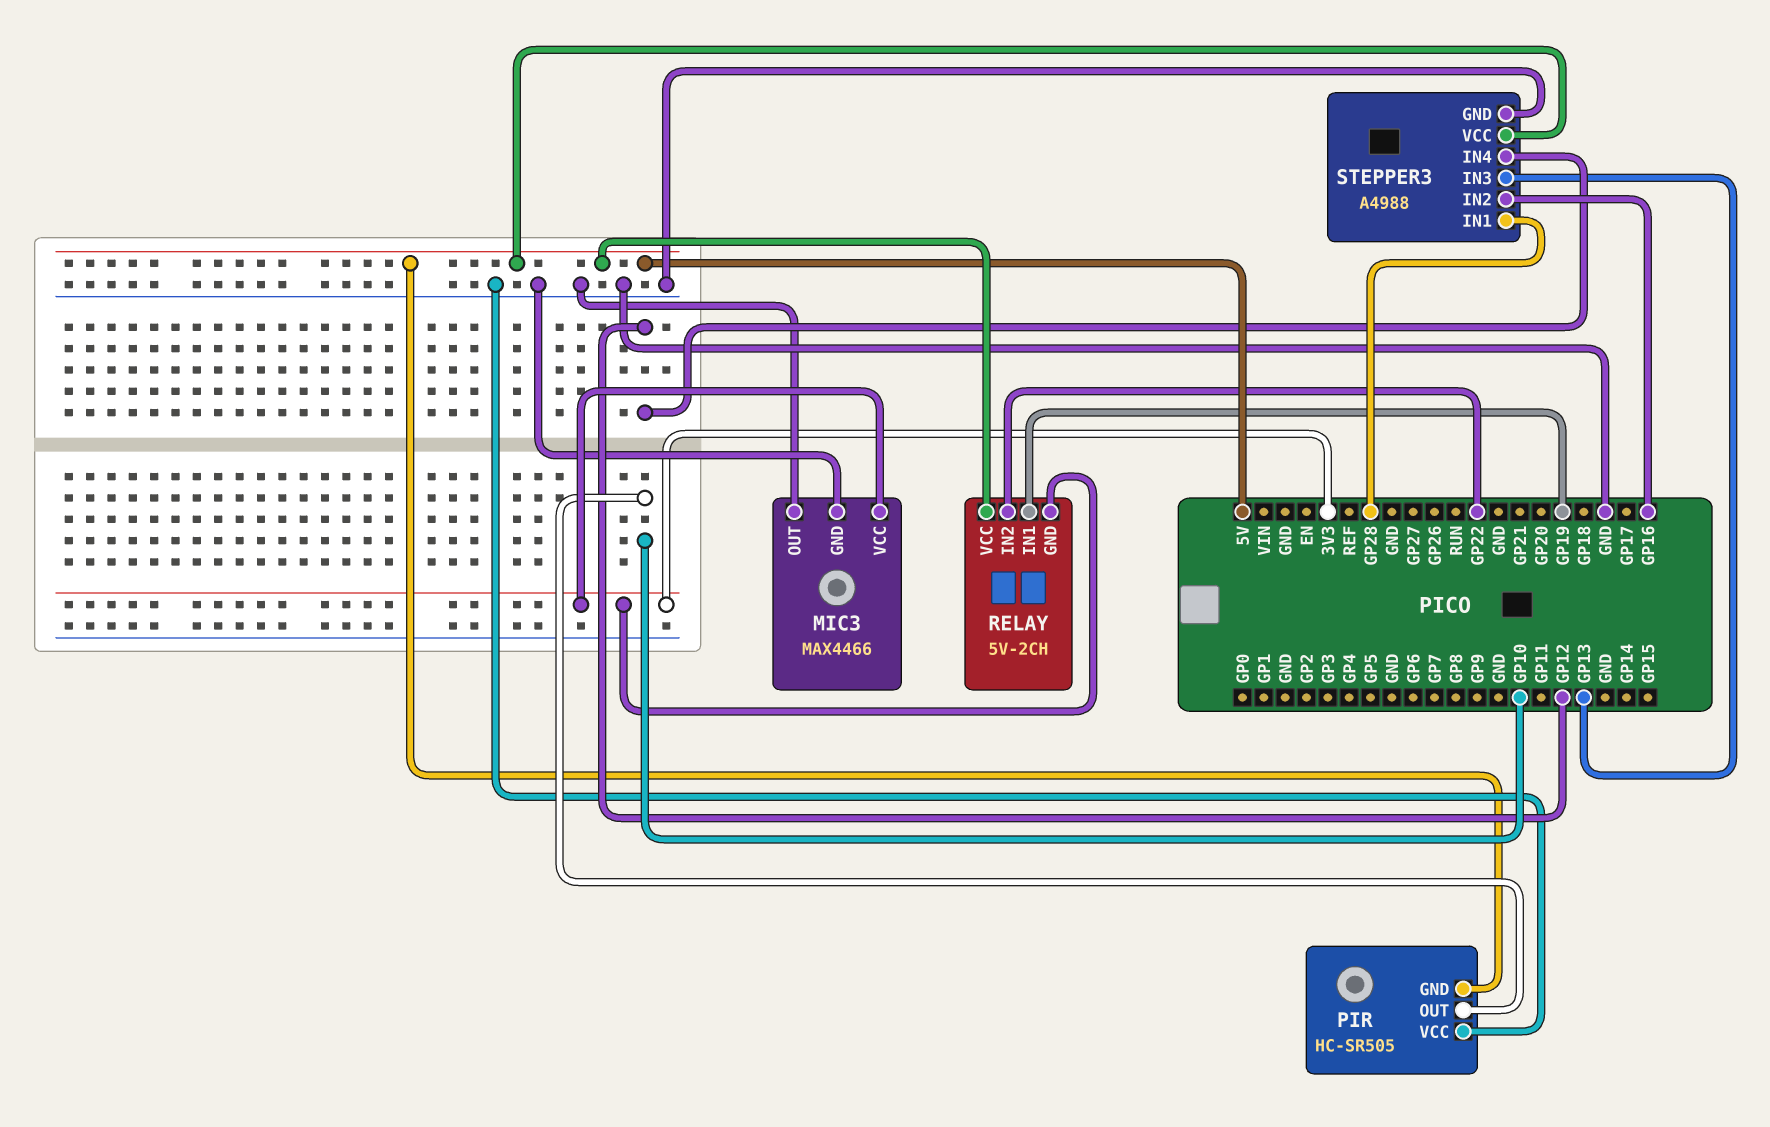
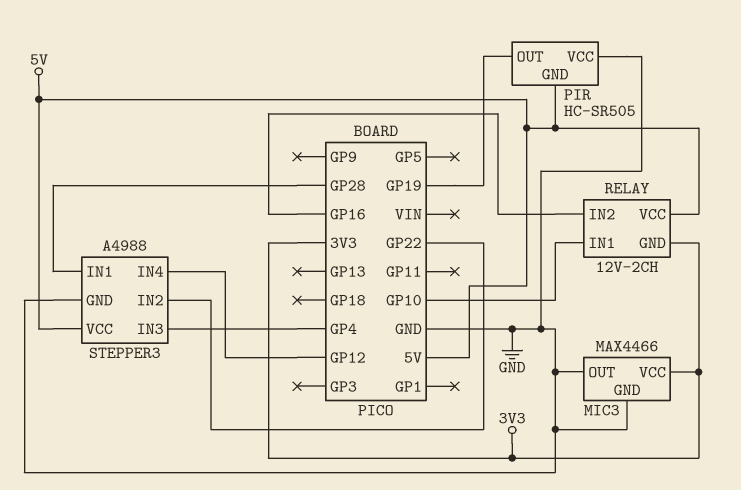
PIR pin OUT: GP10 -> GP19
RELAY: 5V-2CH -> 12V-2CH
RELAY pin IN1: GP19 -> GP10
RELAY pin IN2: GP22 -> GP16
STEPPER3 pin IN2: GP16 -> GP22
STEPPER3 pin IN3: GP13 -> GP4

